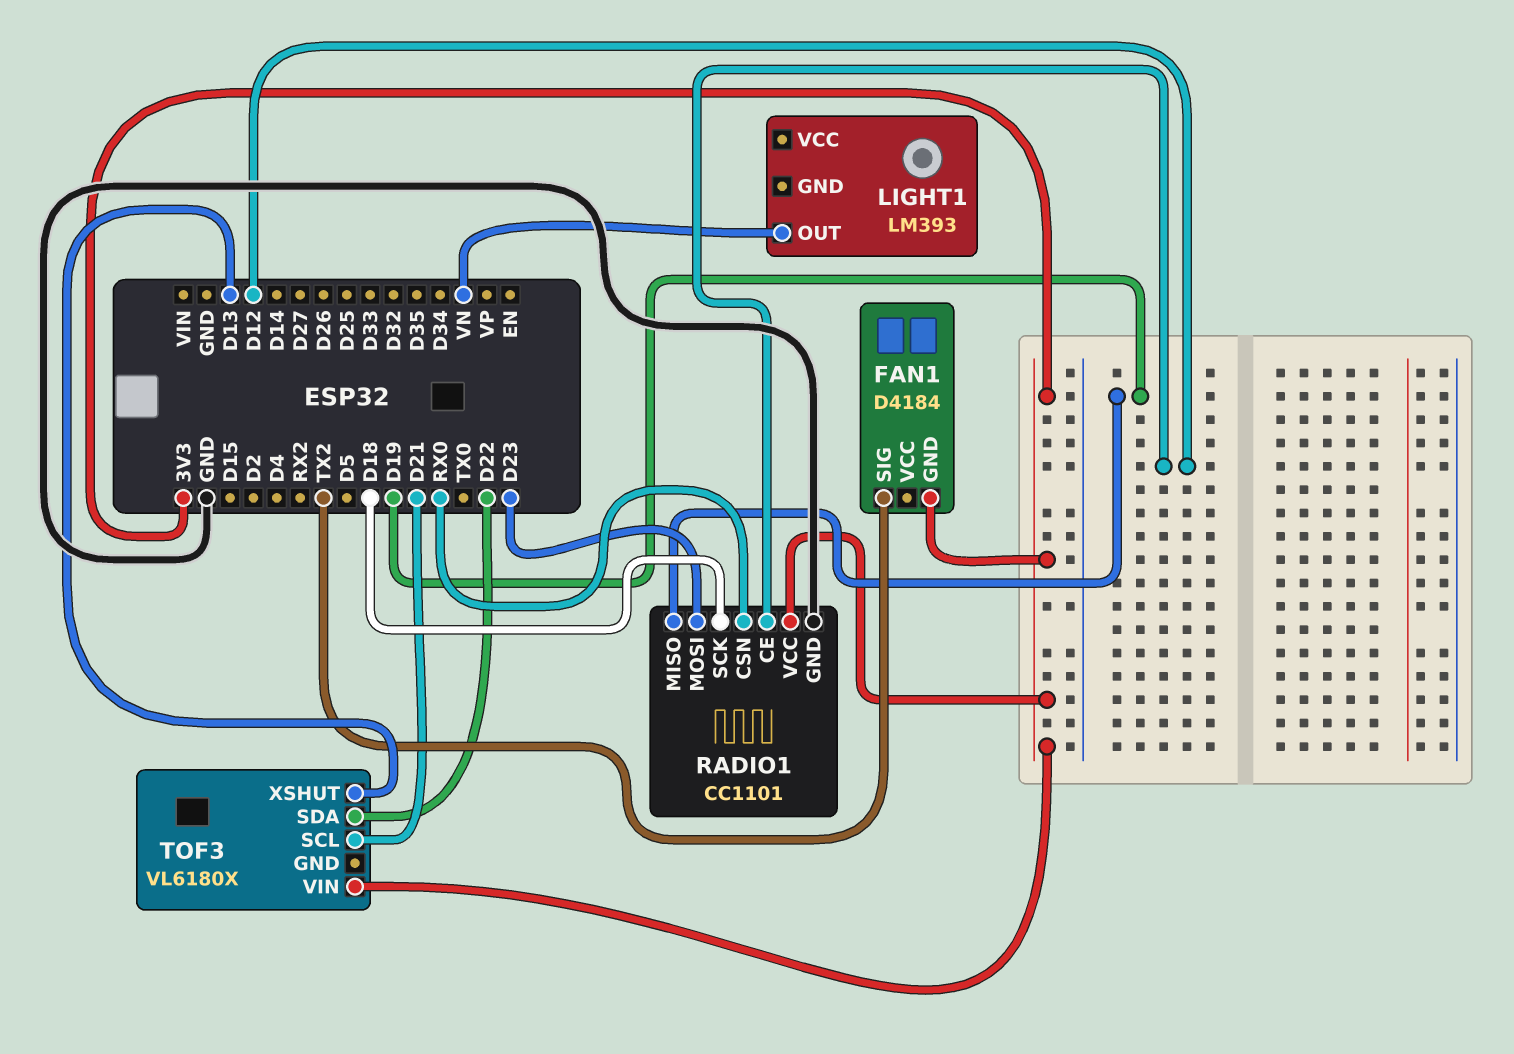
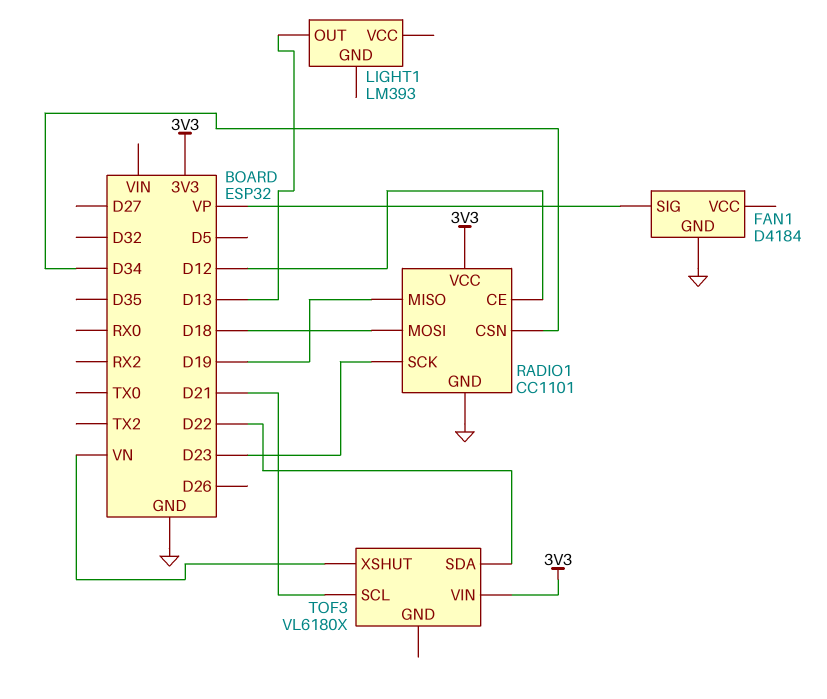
FAN1 pin GND: 3V3 -> GND
FAN1 pin SIG: TX2 -> VP
LIGHT1 pin OUT: VN -> D13
RADIO1 pin CSN: RX0 -> D34
RADIO1 pin MOSI: D23 -> D18
RADIO1 pin SCK: D18 -> D23
TOF3 pin XSHUT: D13 -> VN

